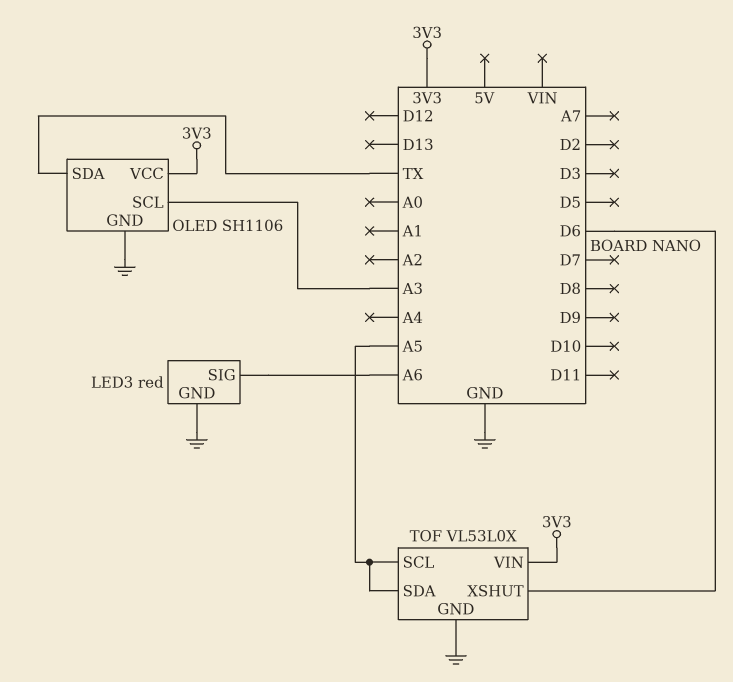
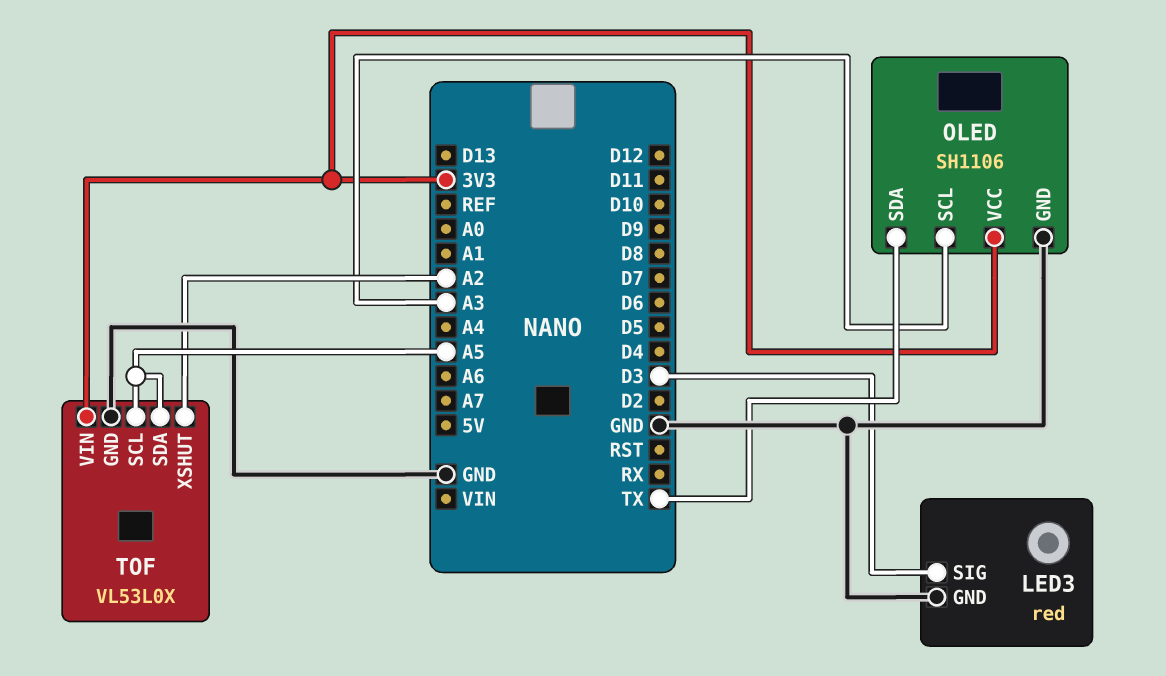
LED3 pin SIG: A6 -> D3
TOF pin XSHUT: D6 -> A2

